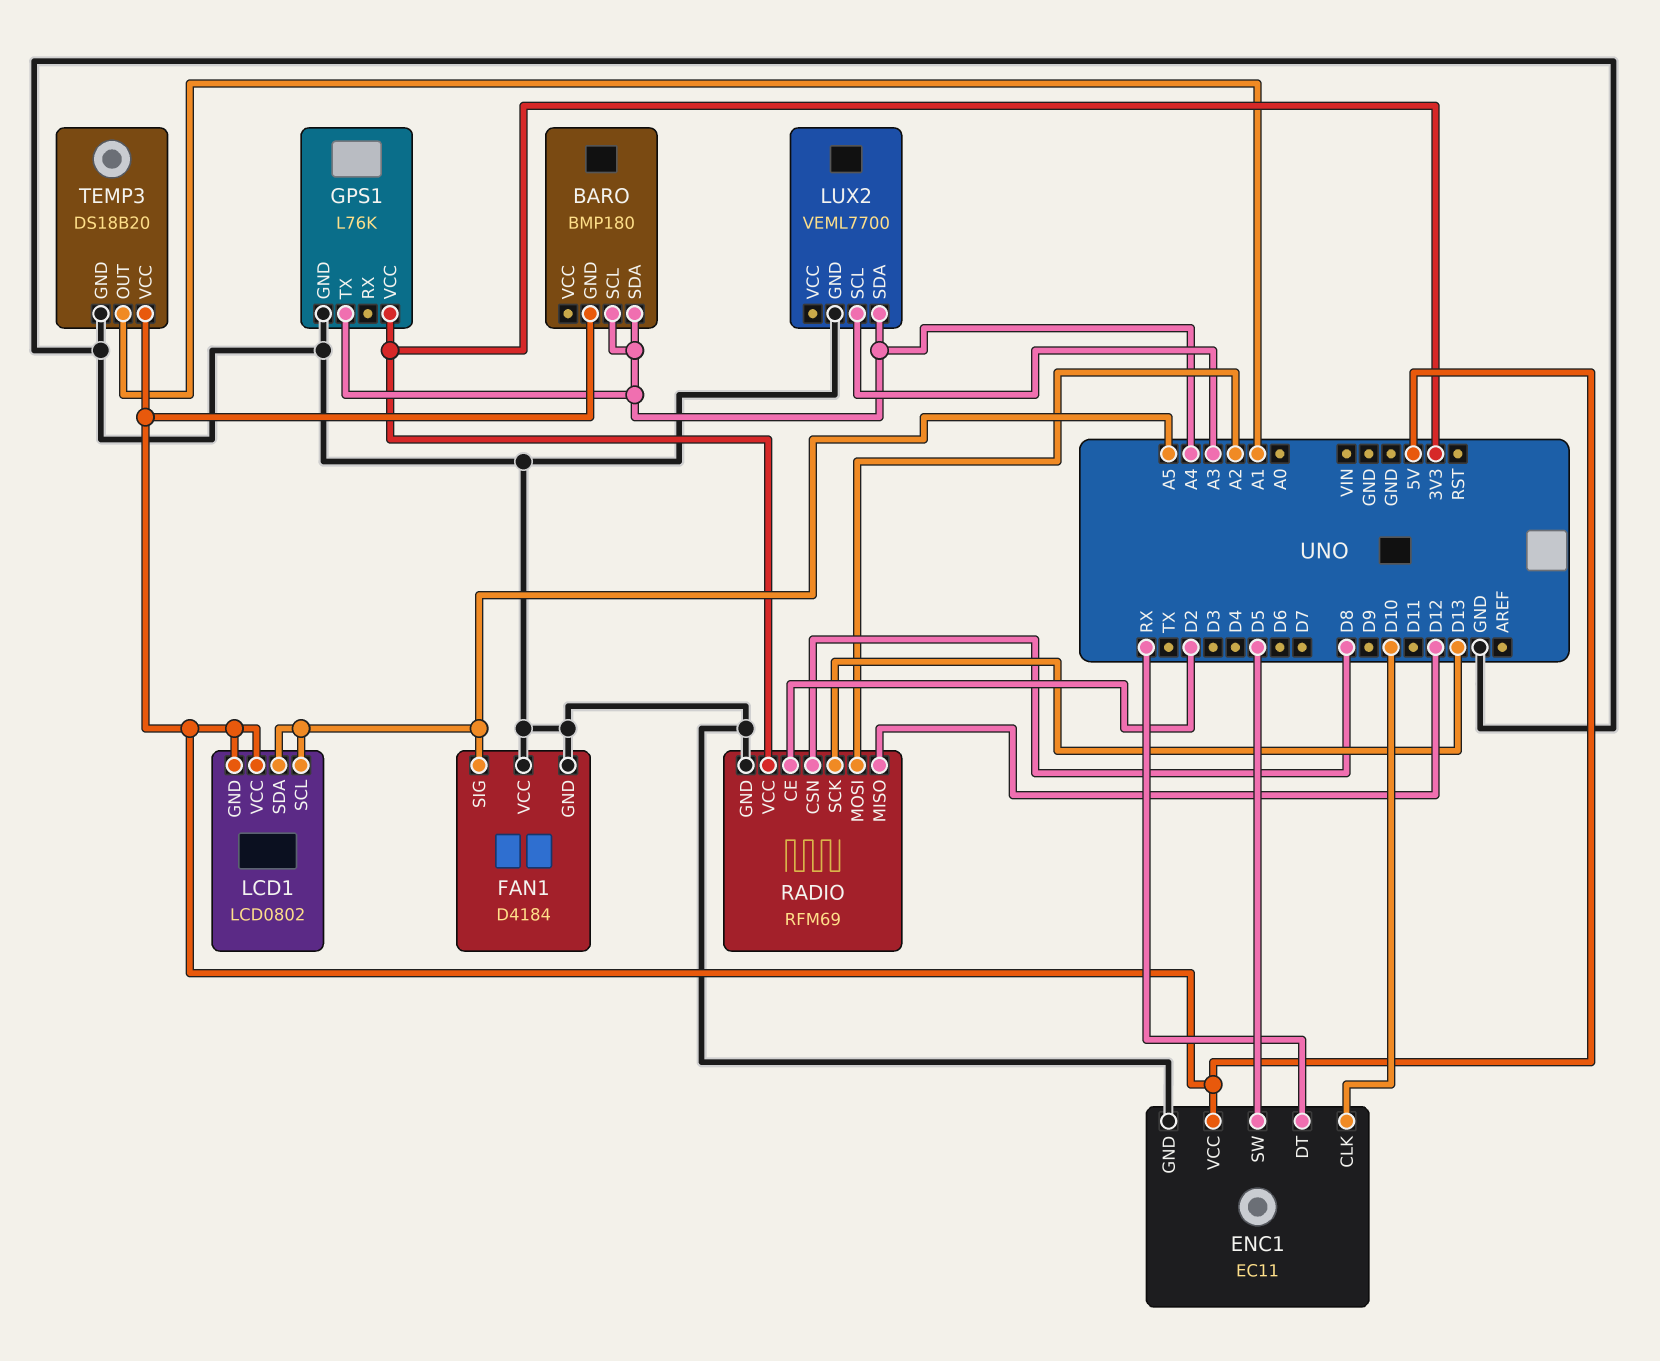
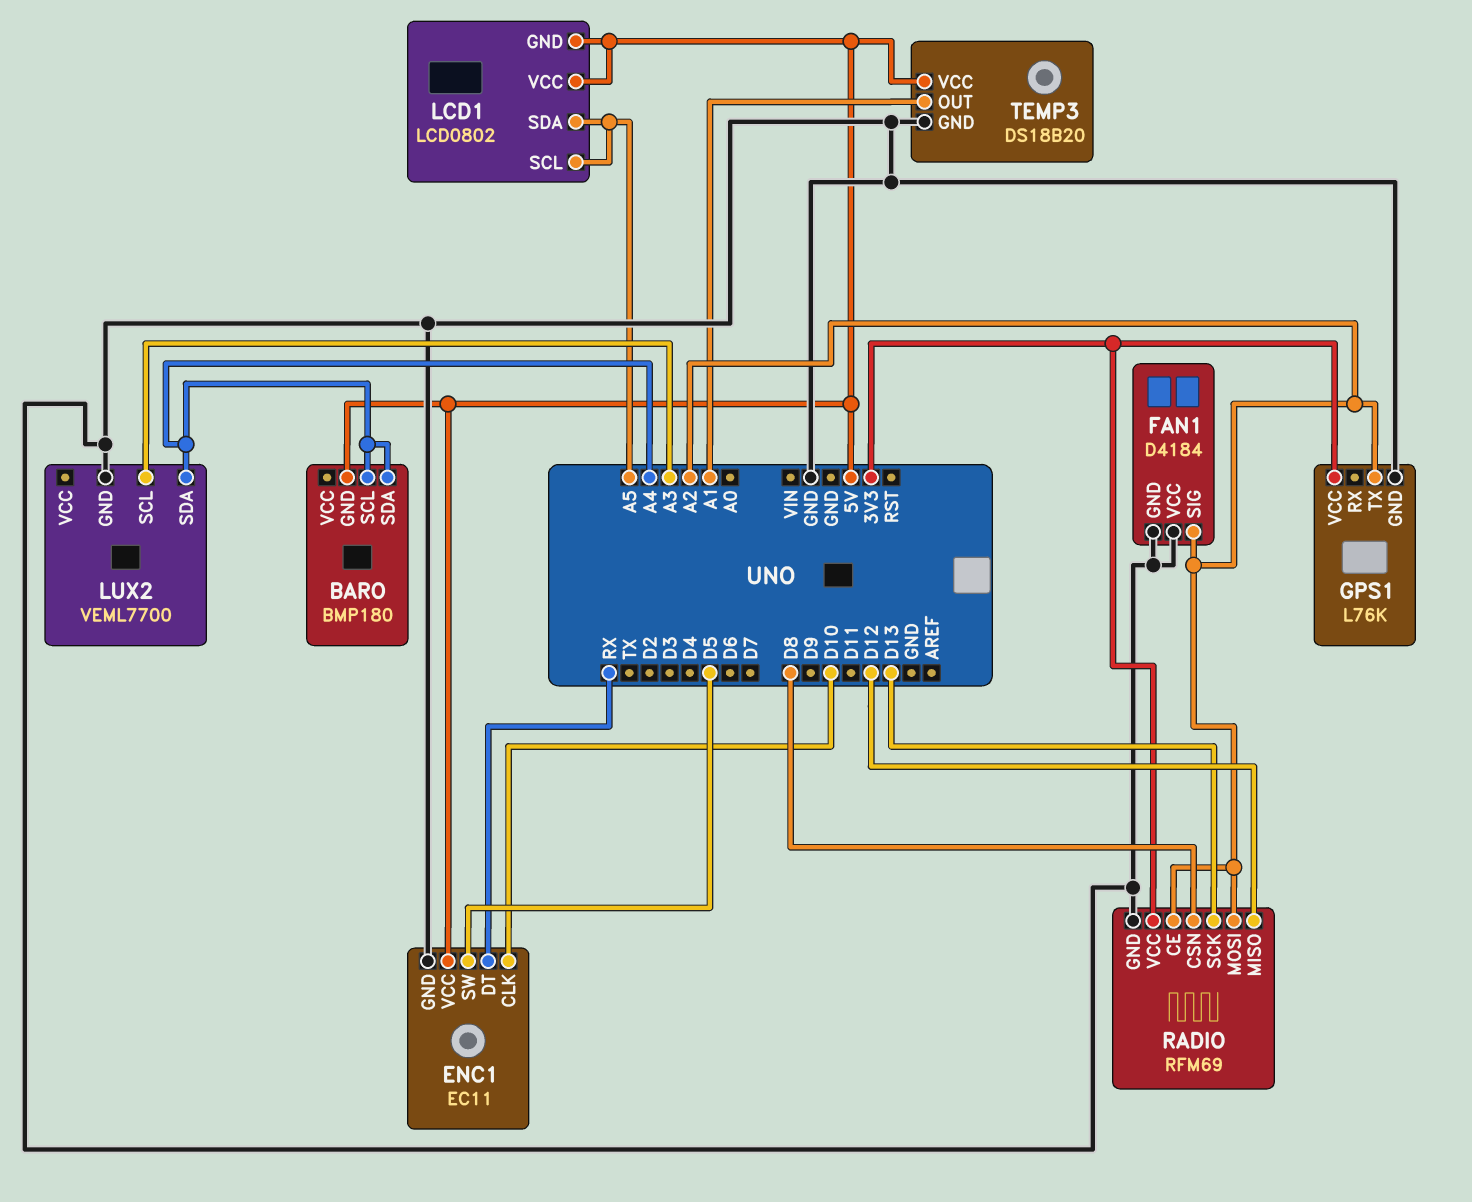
FAN1 pin SIG: A5 -> A2
GPS1 pin TX: A4 -> A2
RADIO pin CE: D2 -> A2

